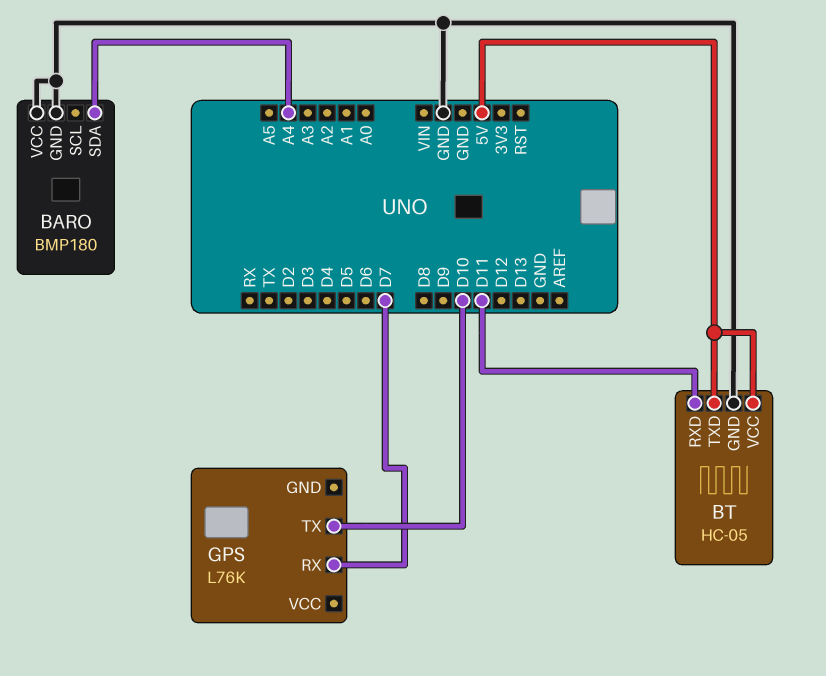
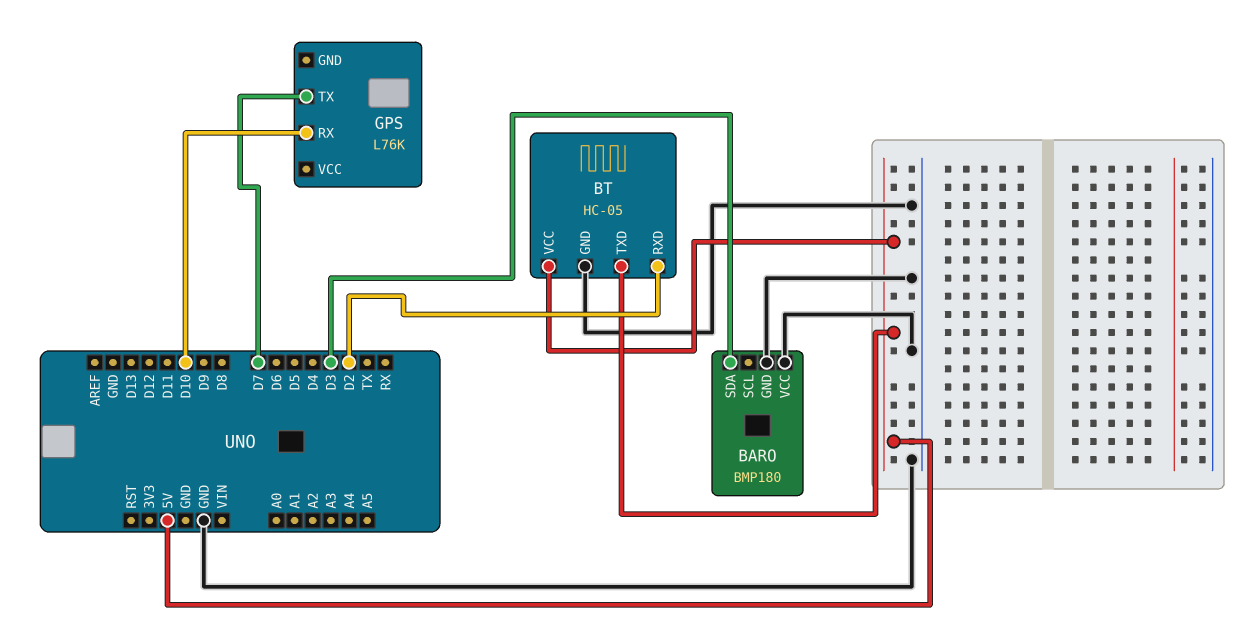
BARO pin SDA: A4 -> D3
BT pin RXD: D11 -> D2
GPS pin RX: D7 -> D10
GPS pin TX: D10 -> D7

